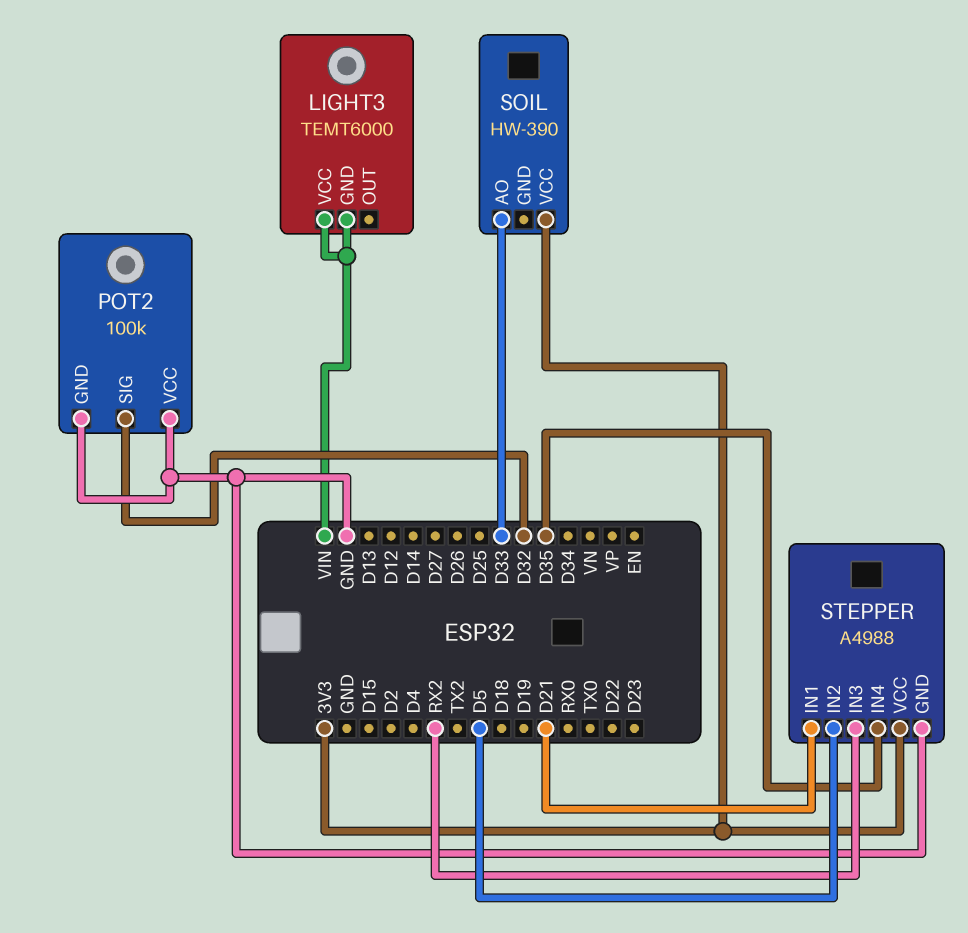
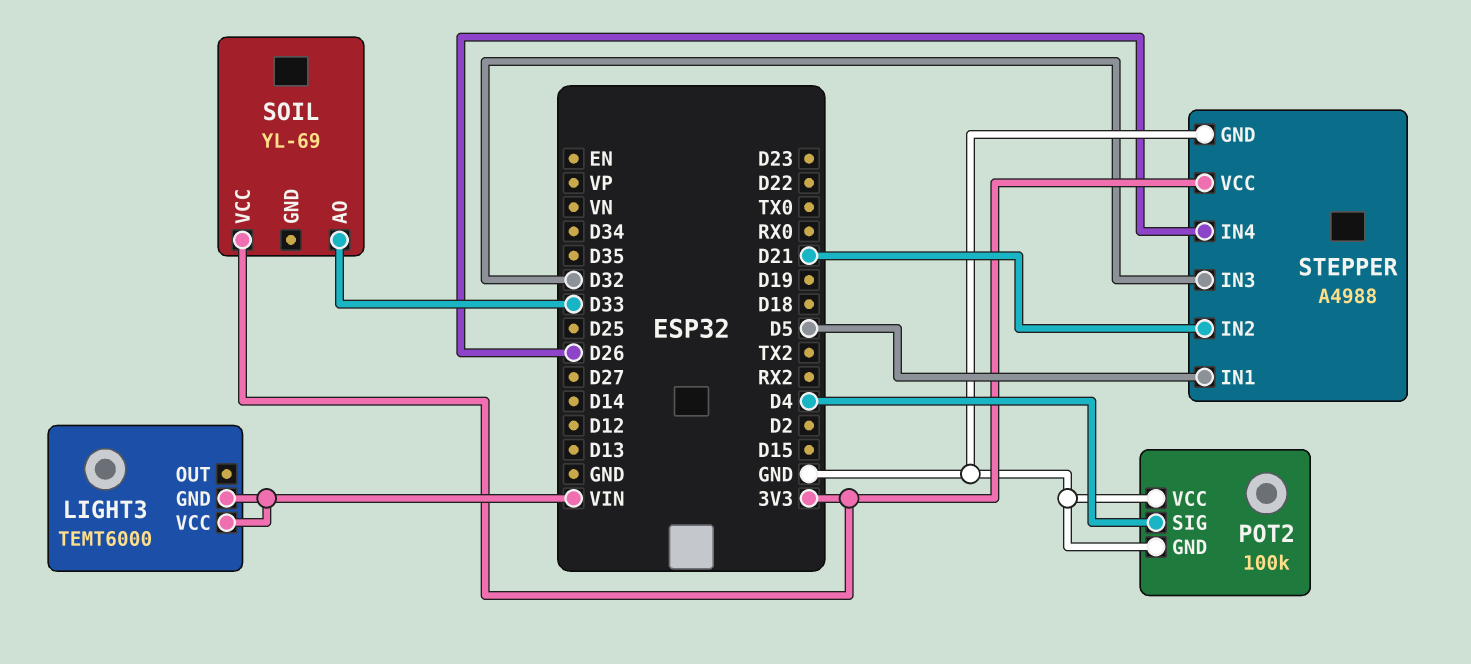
POT2 pin SIG: D32 -> D4
SOIL: HW-390 -> YL-69
STEPPER pin IN1: D21 -> D5
STEPPER pin IN2: D5 -> D21
STEPPER pin IN3: RX2 -> D32
STEPPER pin IN4: D35 -> D26

